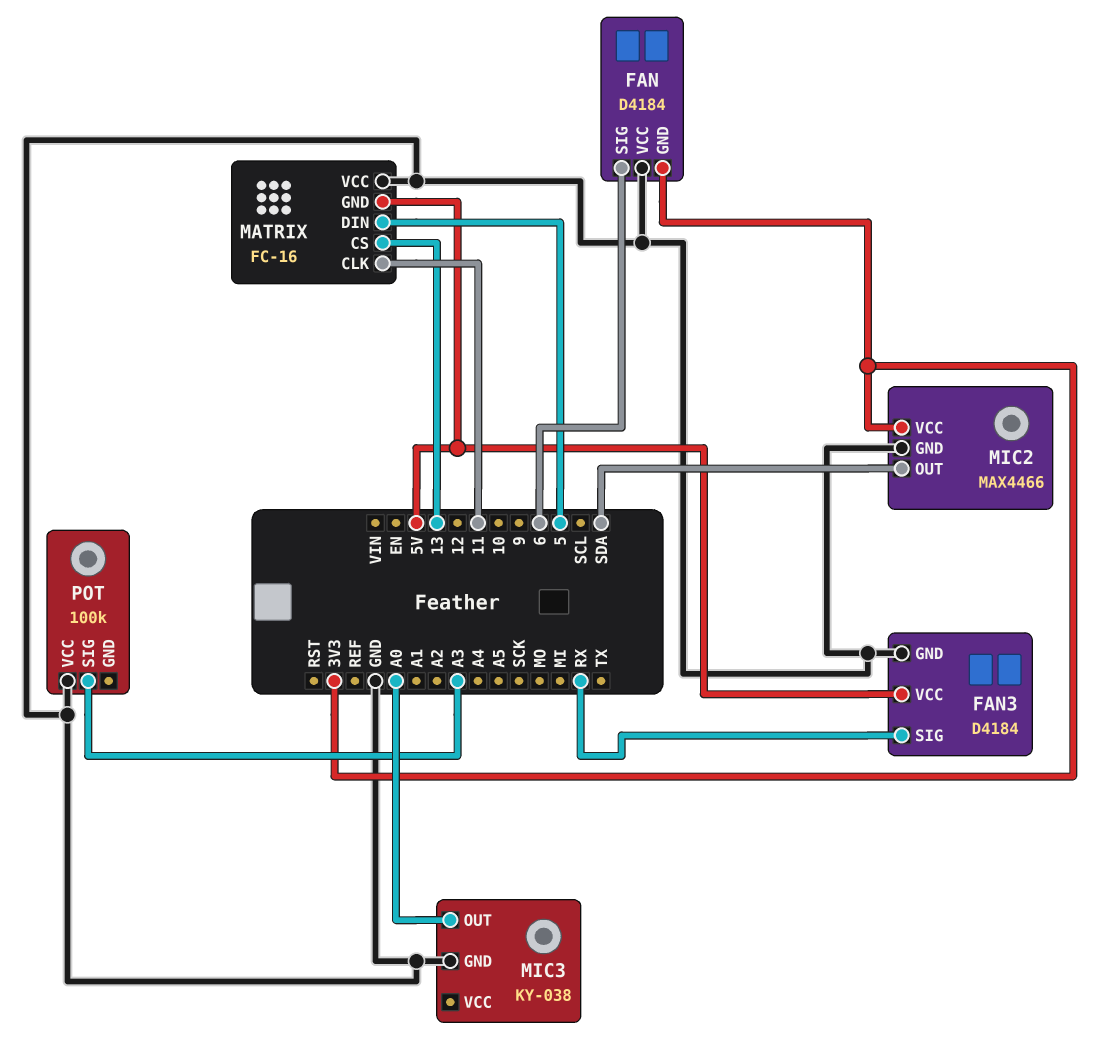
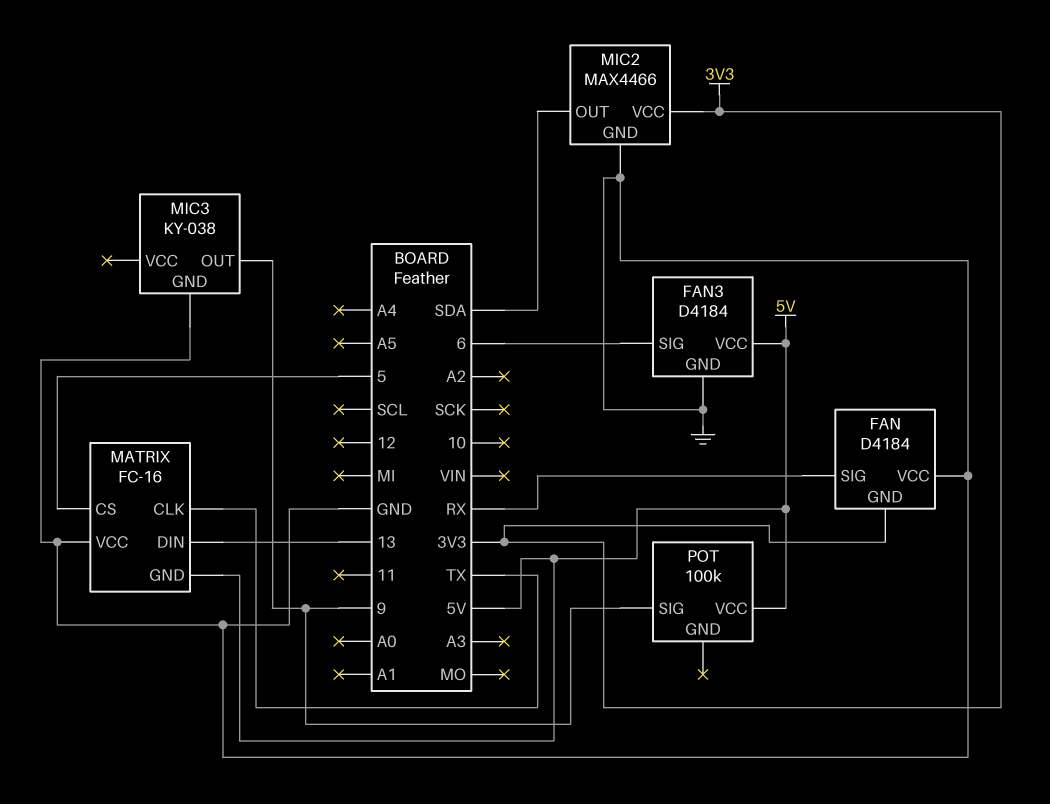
FAN pin SIG: 6 -> RX
FAN3 pin SIG: RX -> 6
MATRIX pin CLK: 11 -> TX
MATRIX pin CS: 13 -> 5
MATRIX pin DIN: 5 -> 13
MIC3 pin OUT: A0 -> 9
POT pin SIG: A3 -> 9
POT pin VCC: GND -> 5V

